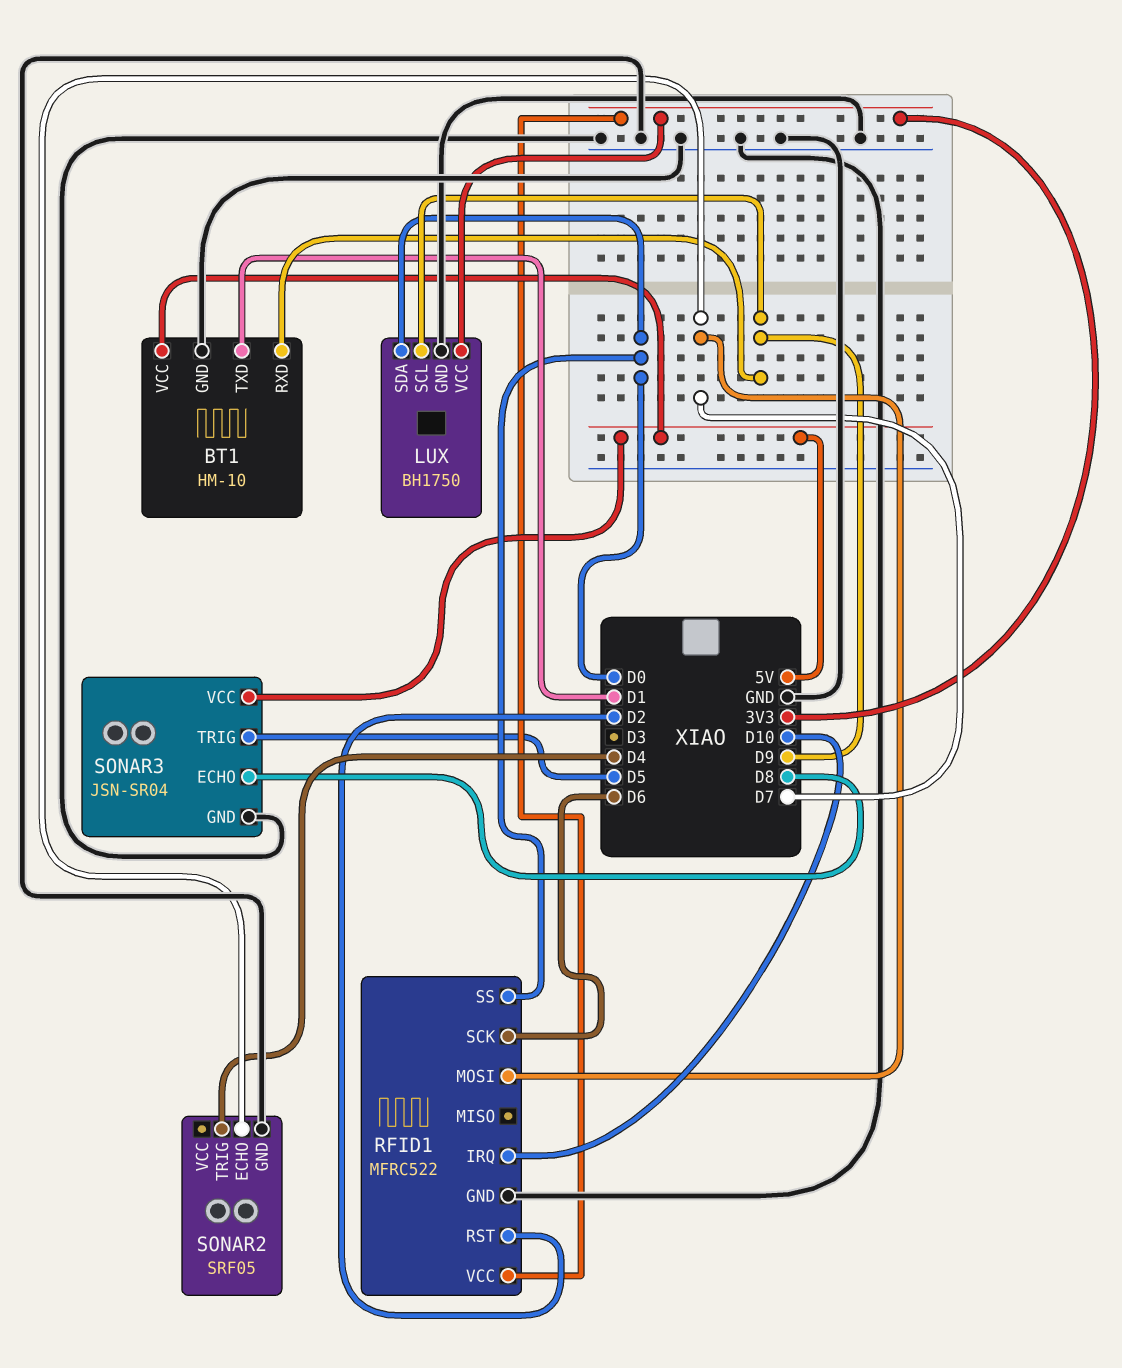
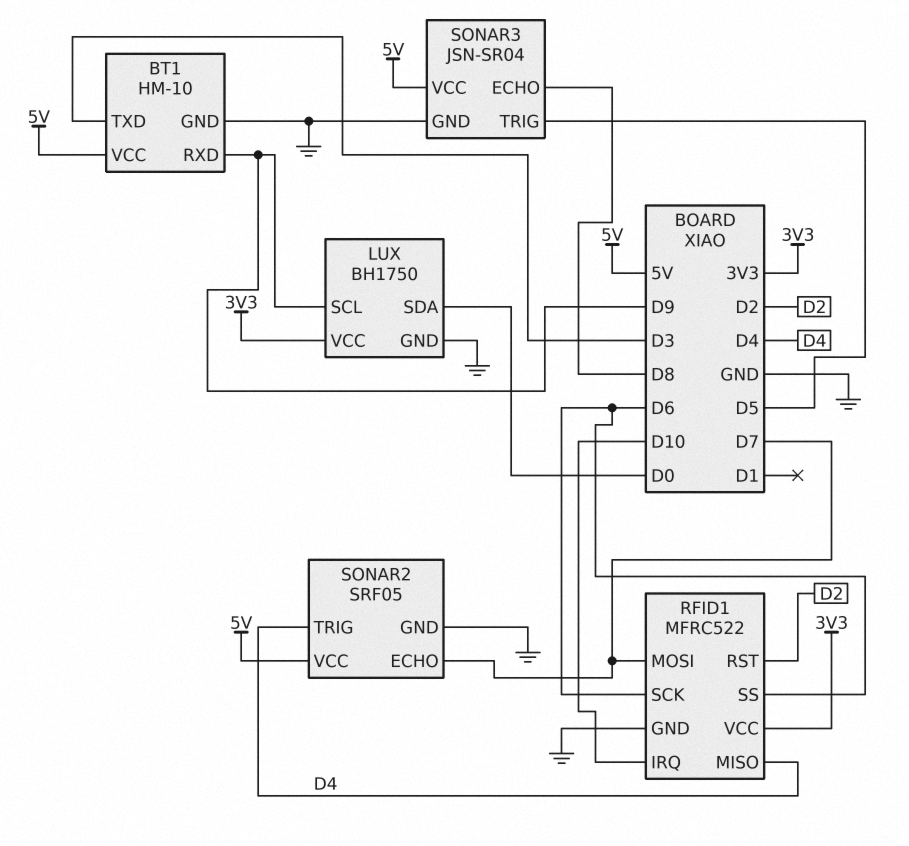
BT1 pin TXD: D1 -> D3
RFID1 pin MISO: none -> D4
RFID1 pin SS: D0 -> D6
SONAR2 pin VCC: none -> 5V

